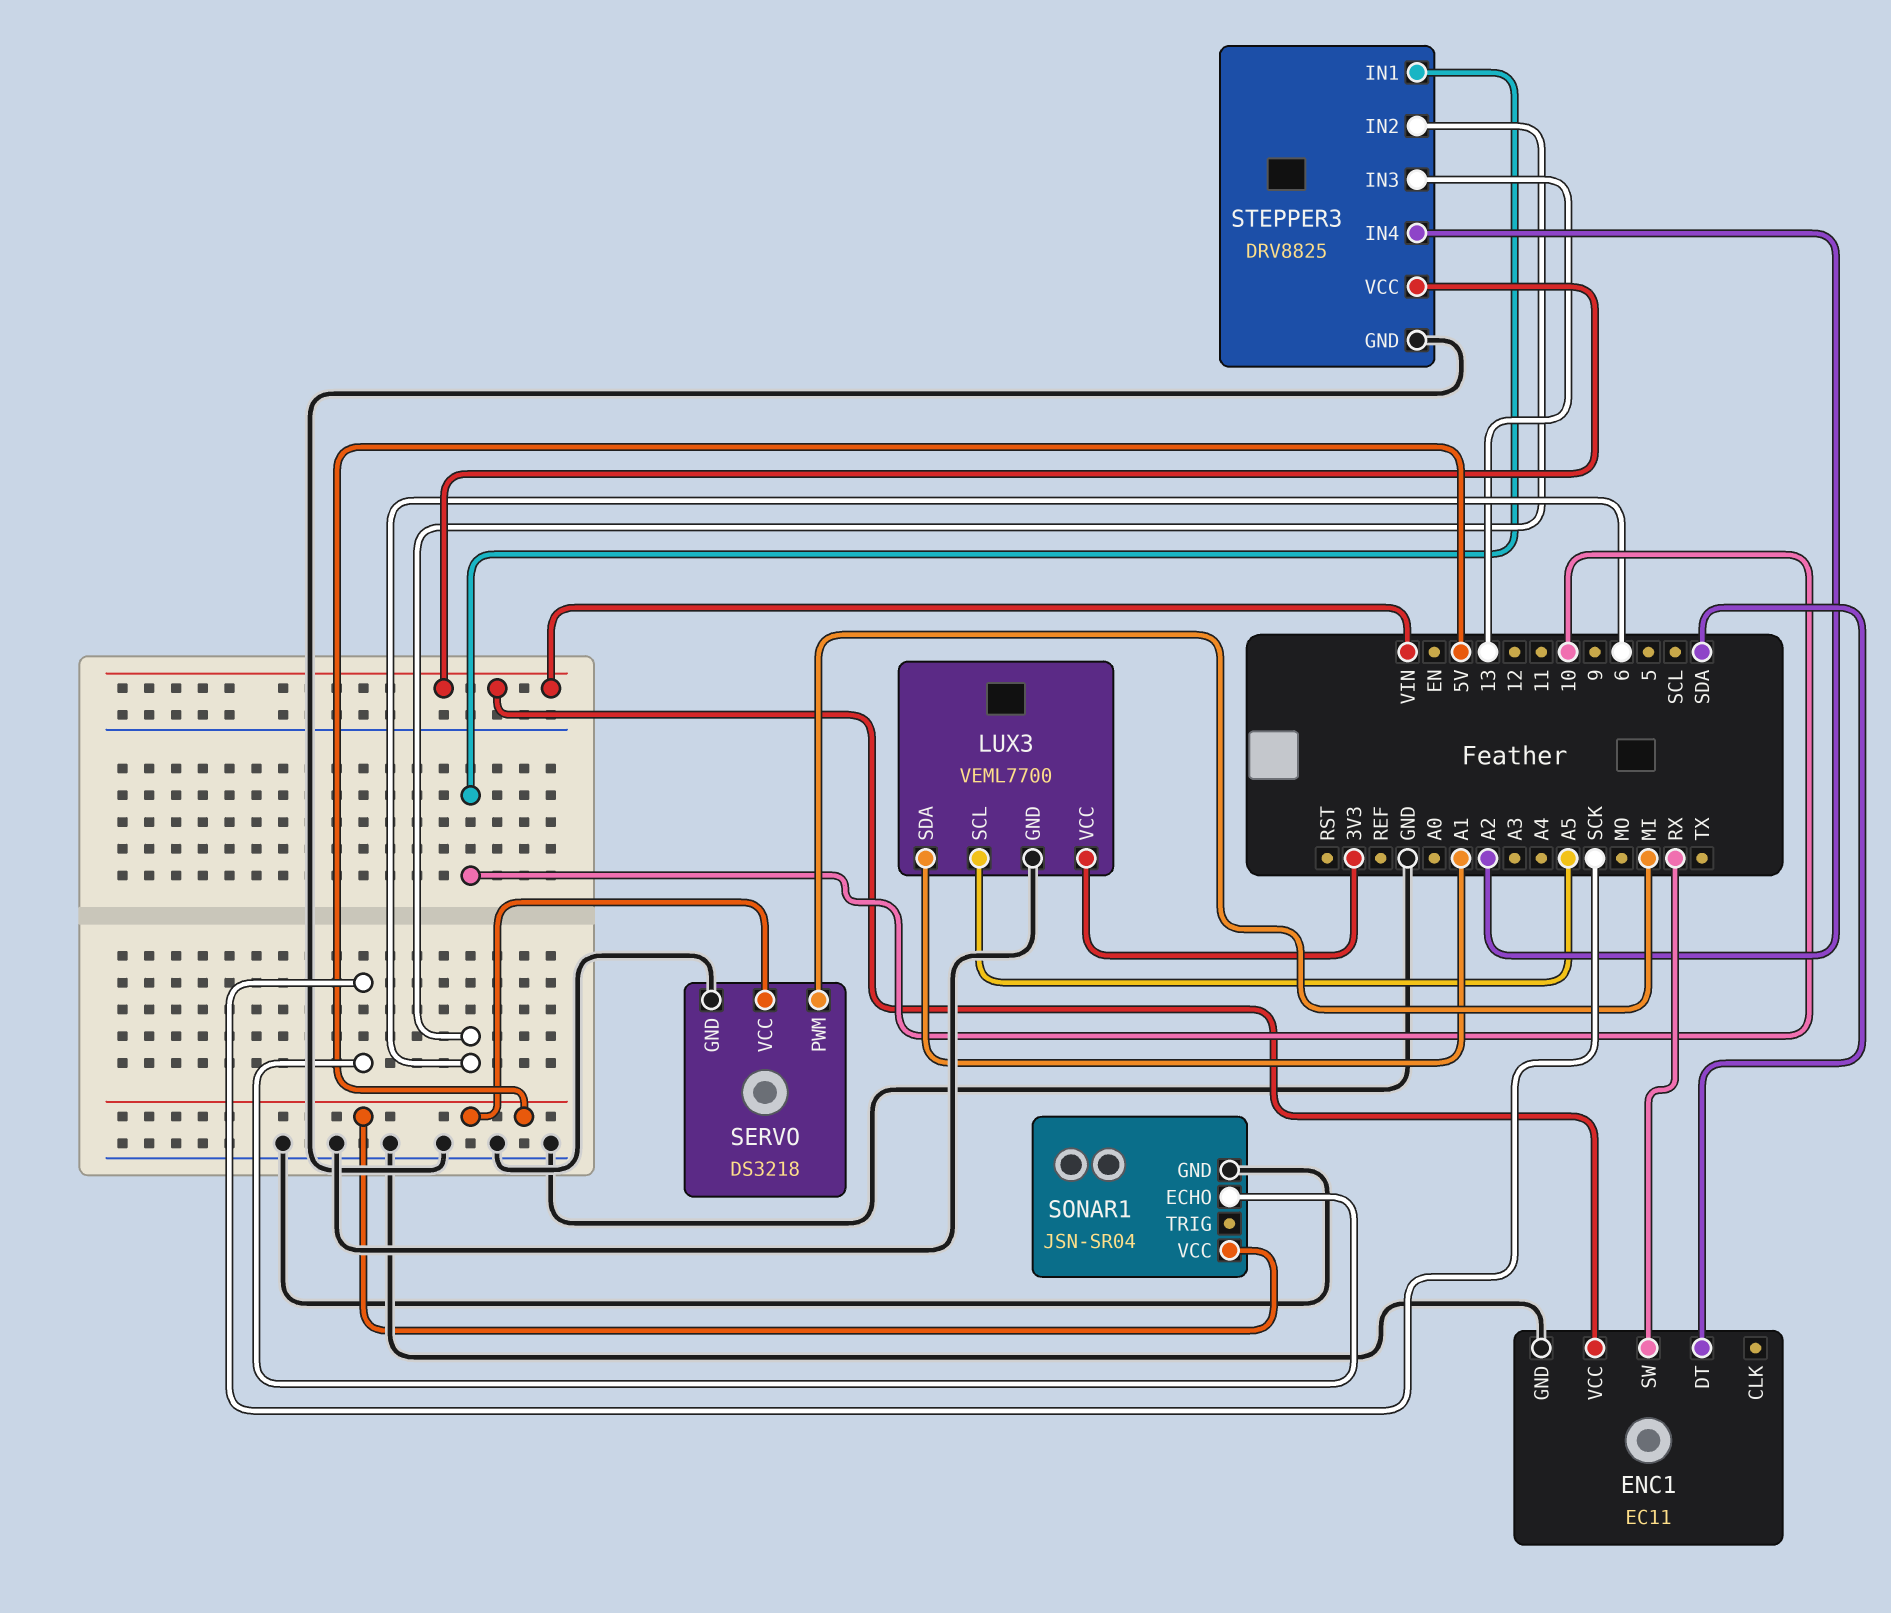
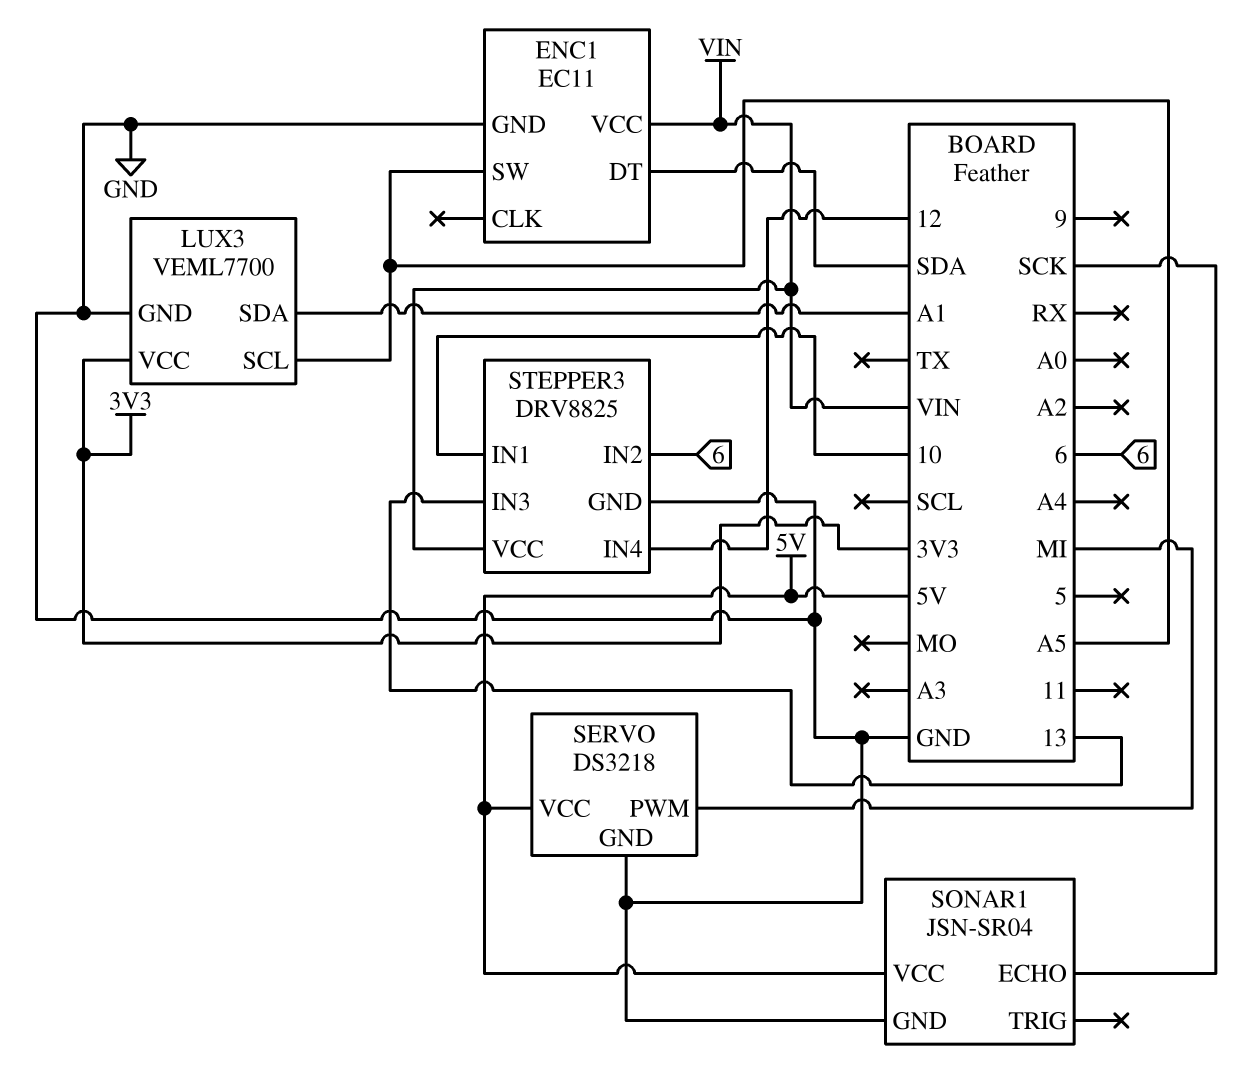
ENC1 pin SW: RX -> A5
STEPPER3 pin IN4: A2 -> 12

